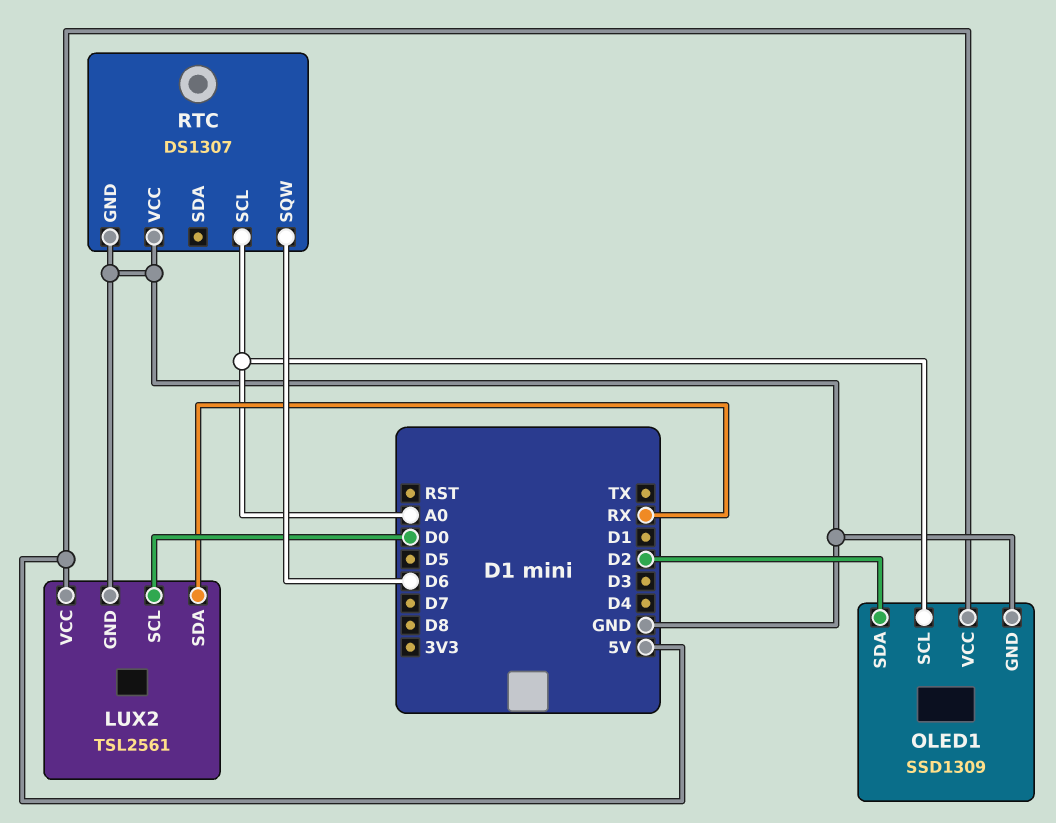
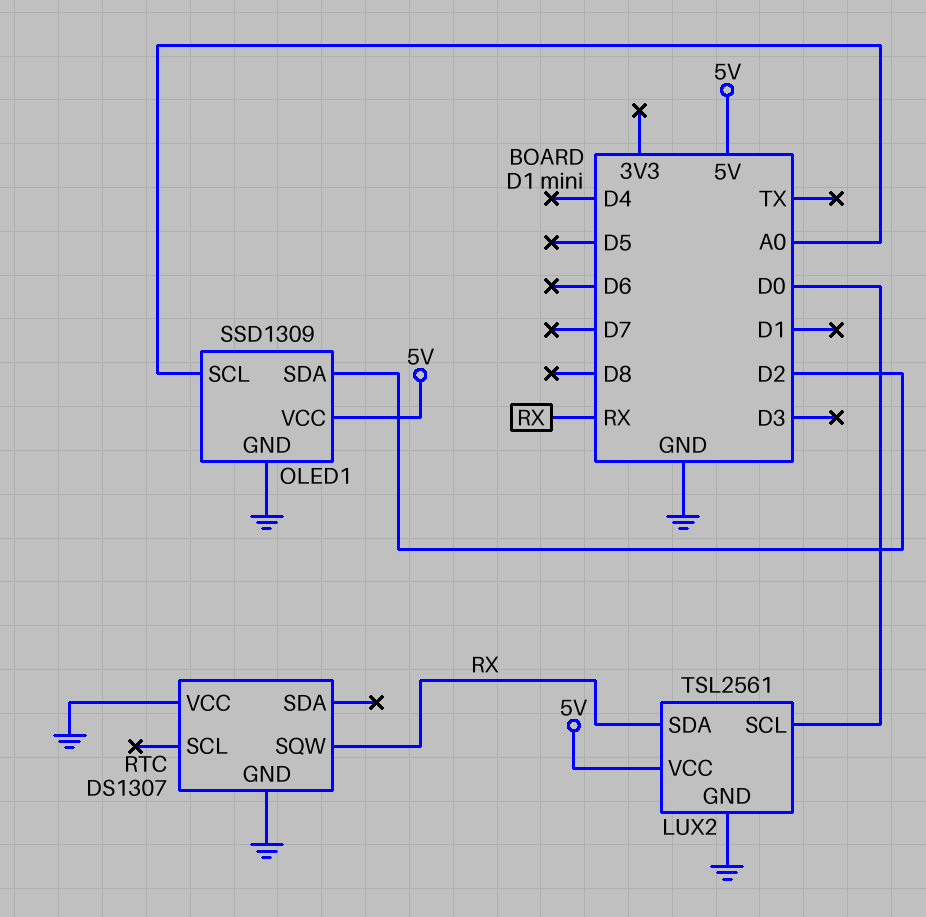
RTC pin SCL: A0 -> none
RTC pin SQW: D6 -> RX

